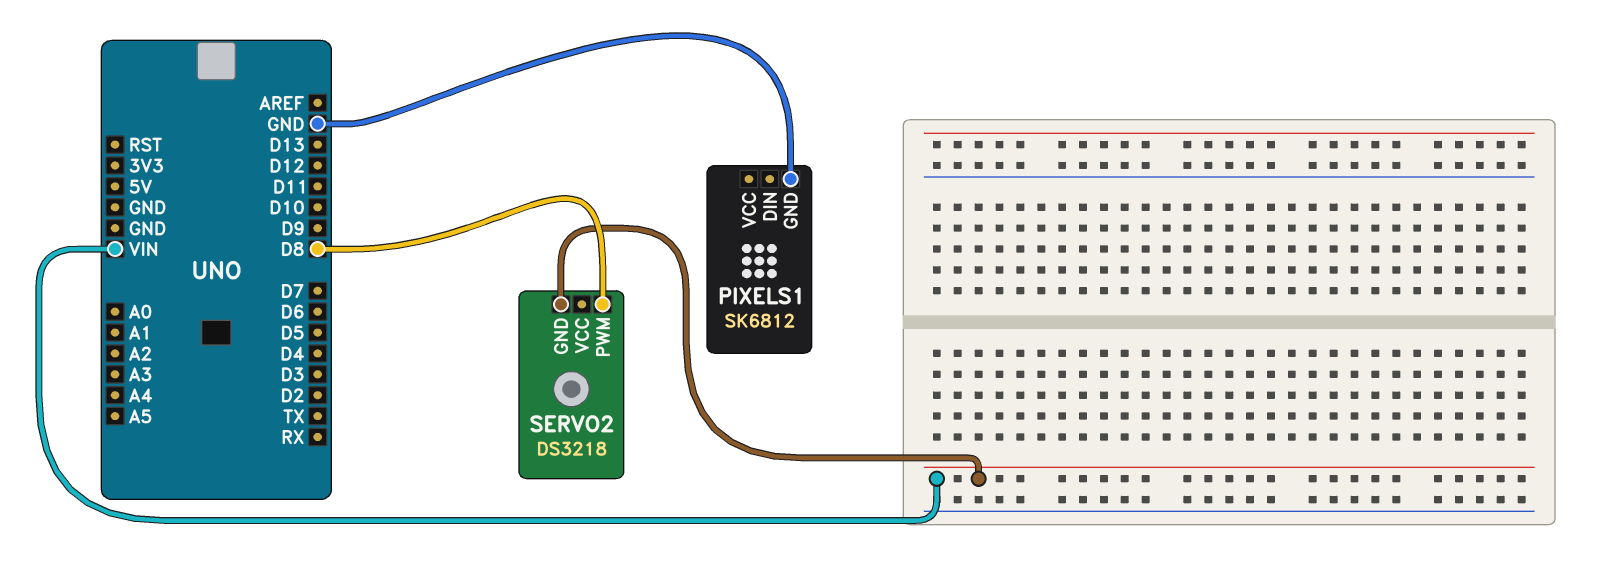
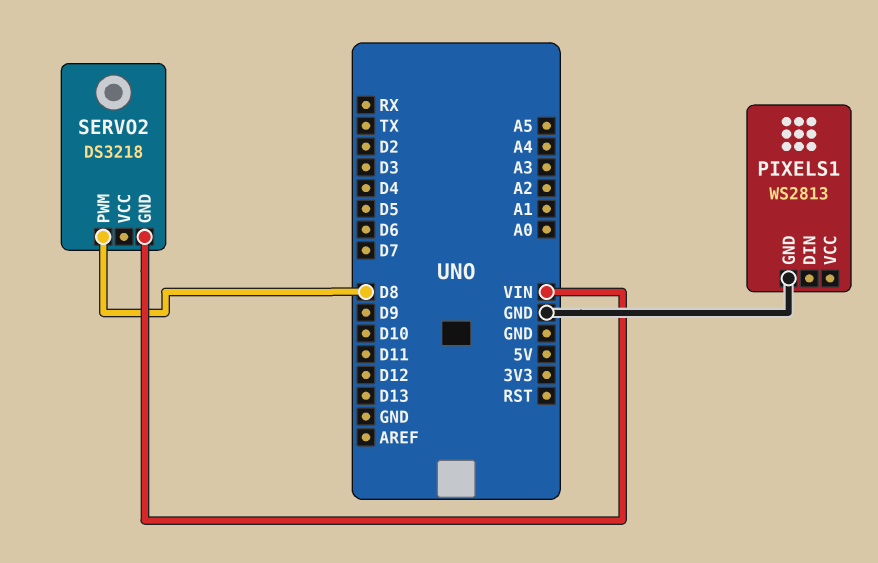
PIXELS1: SK6812 -> WS2813

